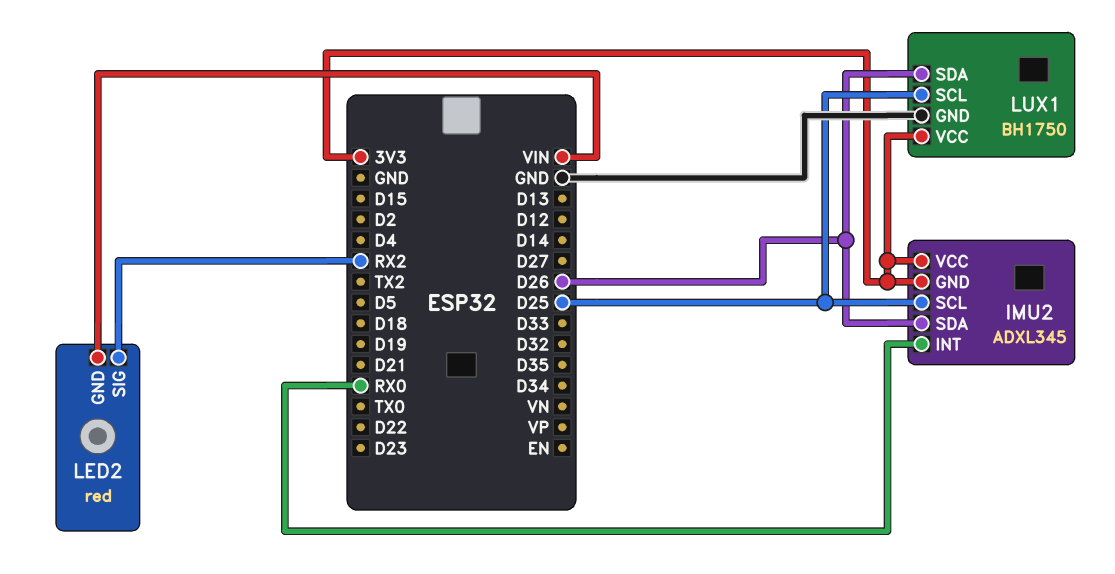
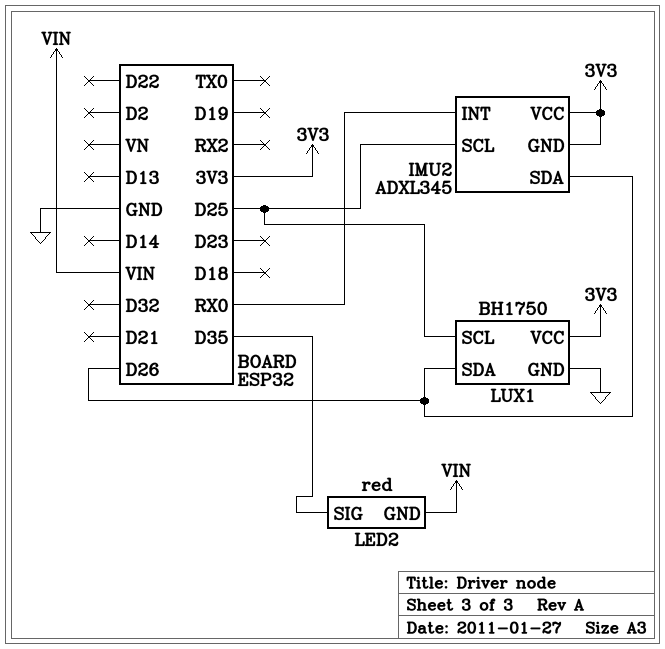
LED2 pin SIG: RX2 -> D35

